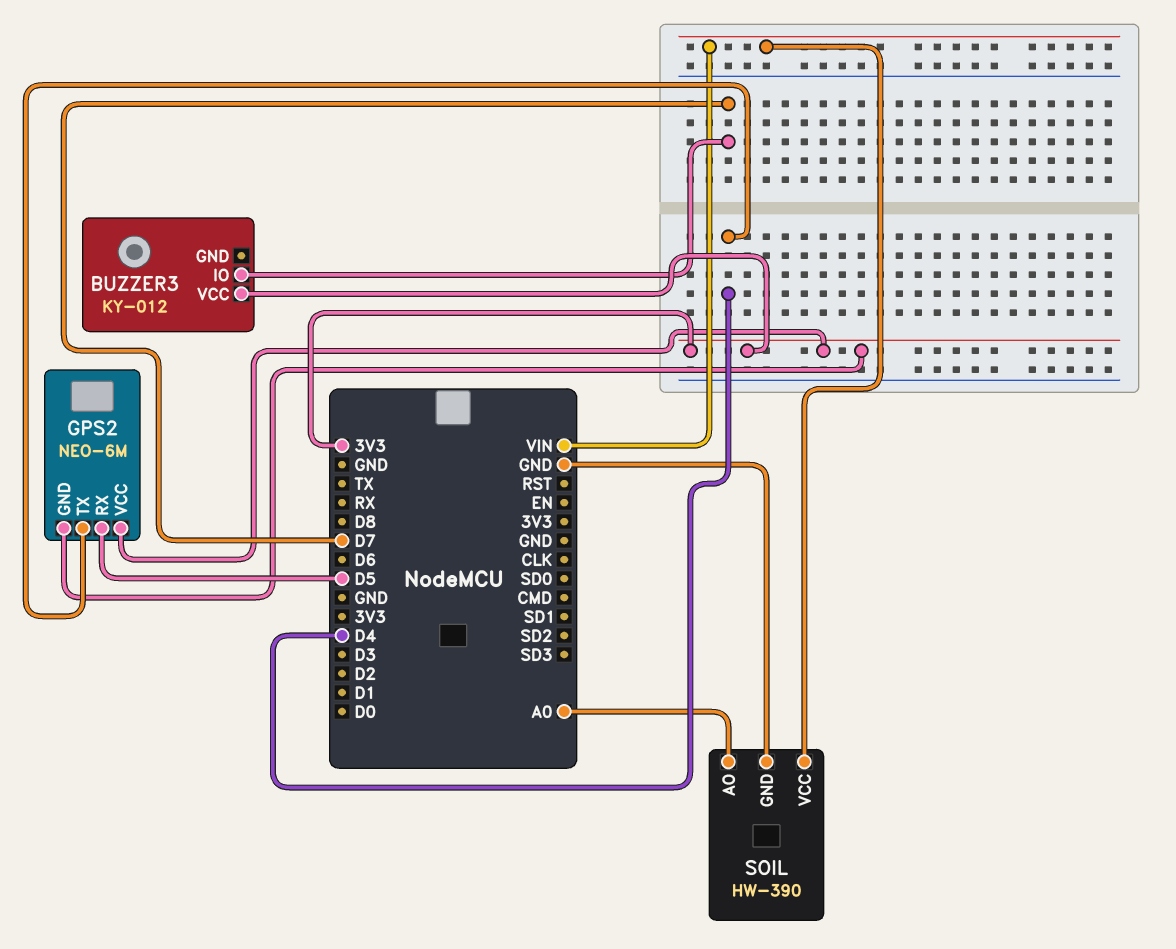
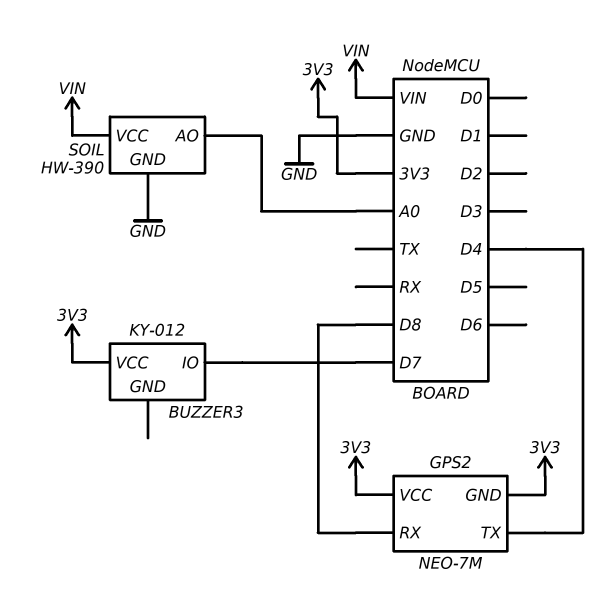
GPS2: NEO-6M -> NEO-7M
GPS2 pin RX: D5 -> D8

